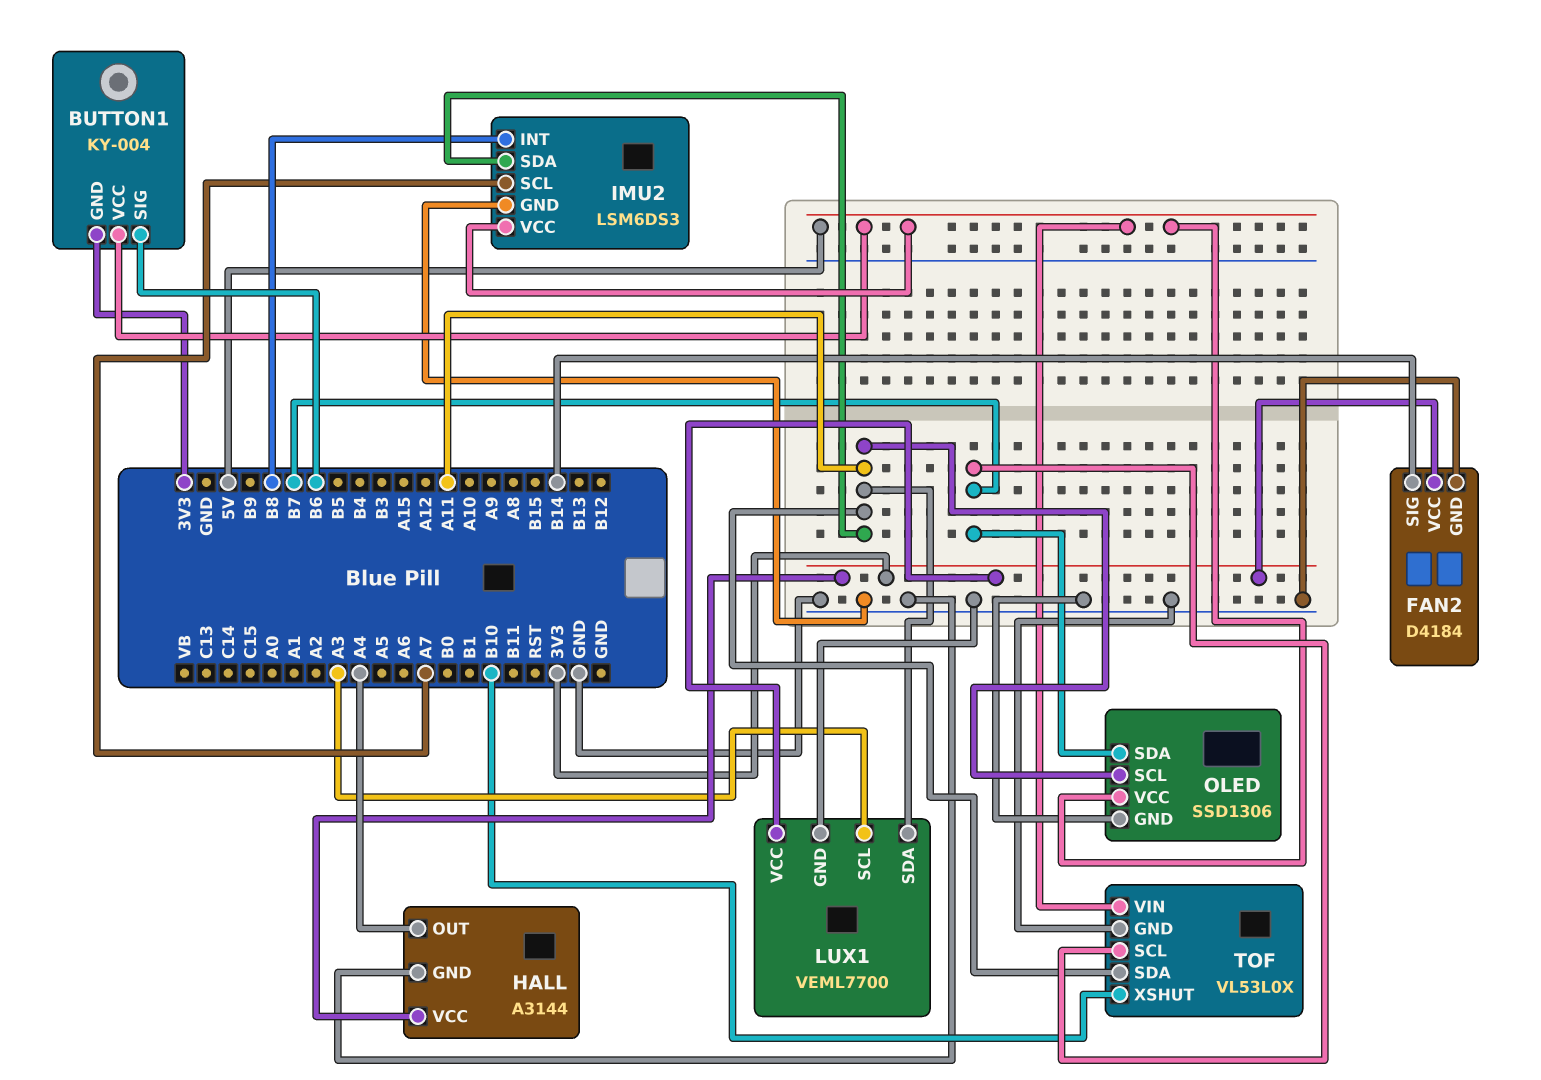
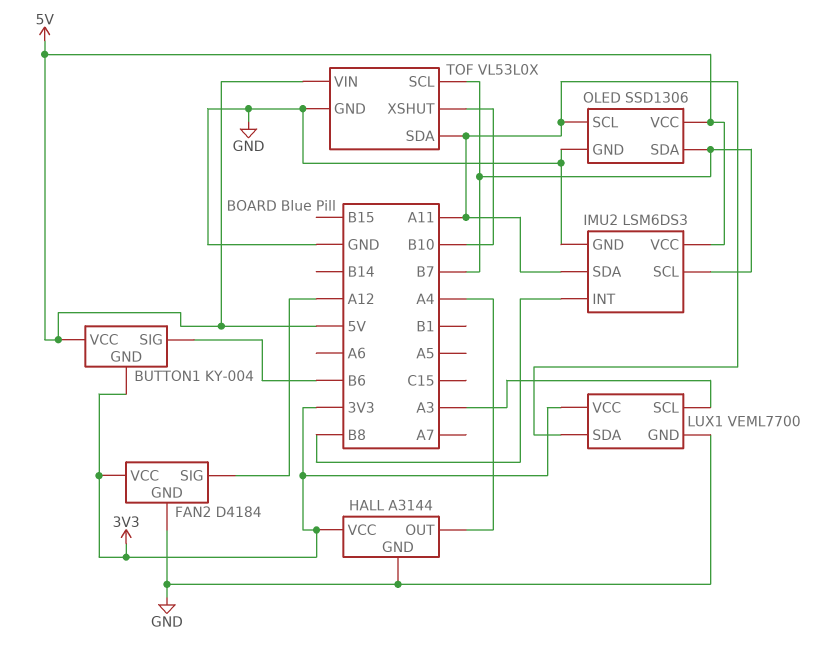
FAN2 pin SIG: B14 -> A12
IMU2 pin SCL: A7 -> B7

